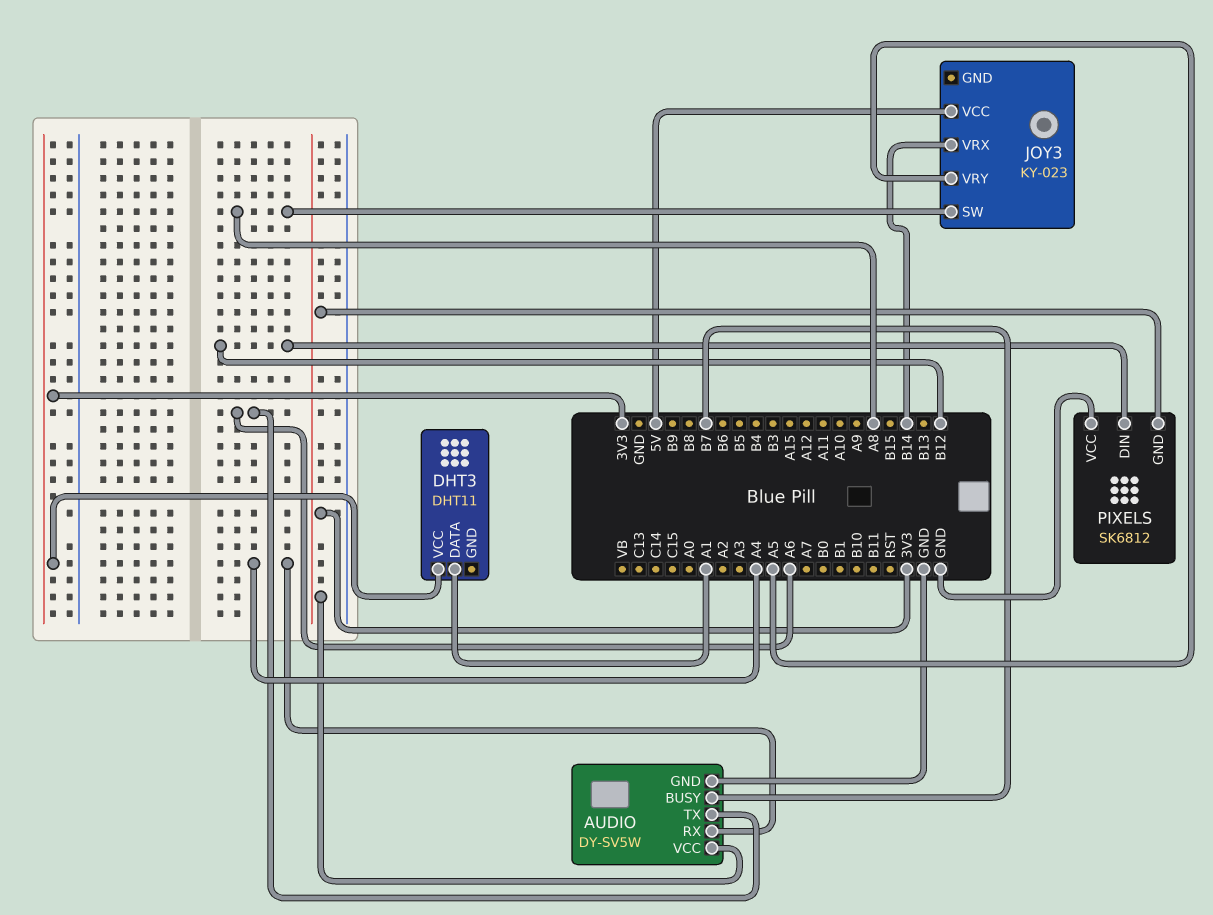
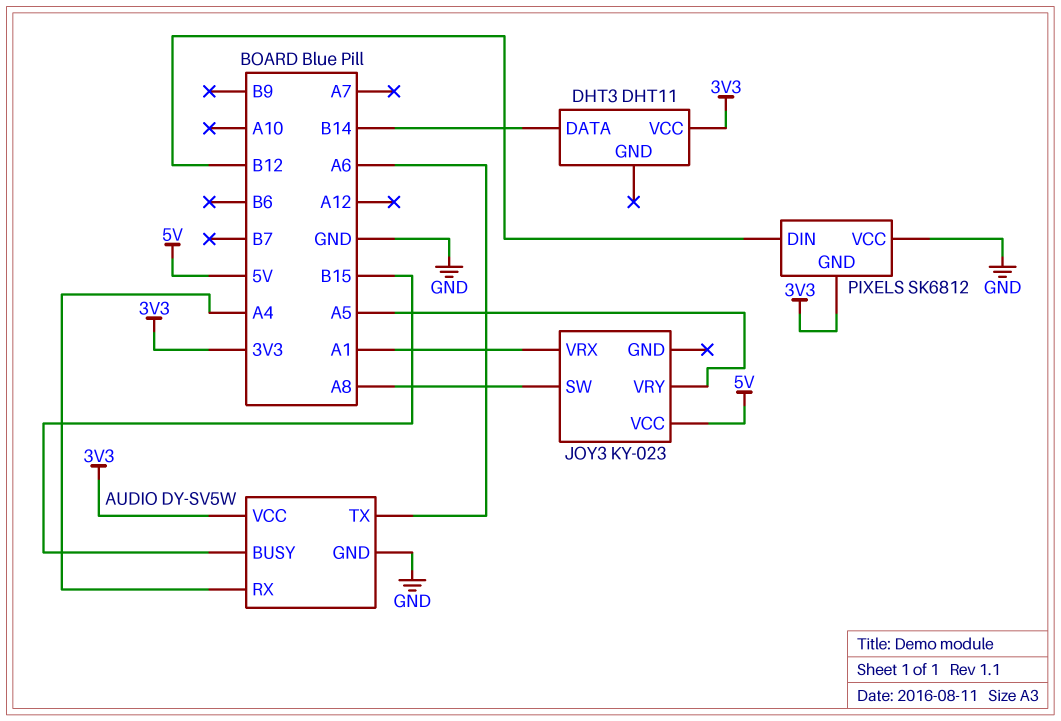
AUDIO pin BUSY: B7 -> B15
DHT3 pin DATA: A1 -> B14
JOY3 pin VRX: B14 -> A1

